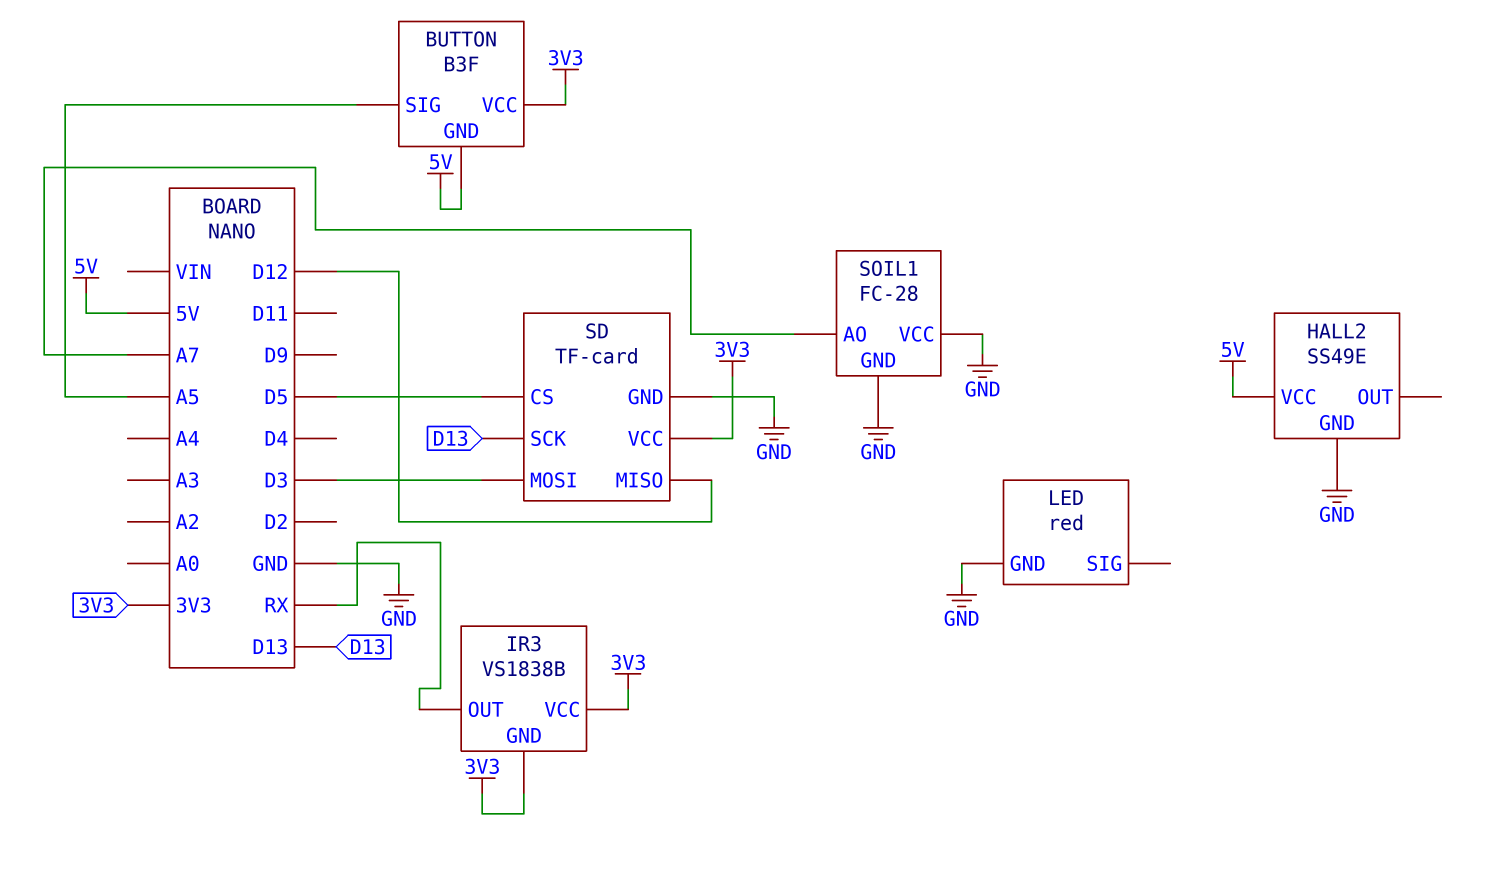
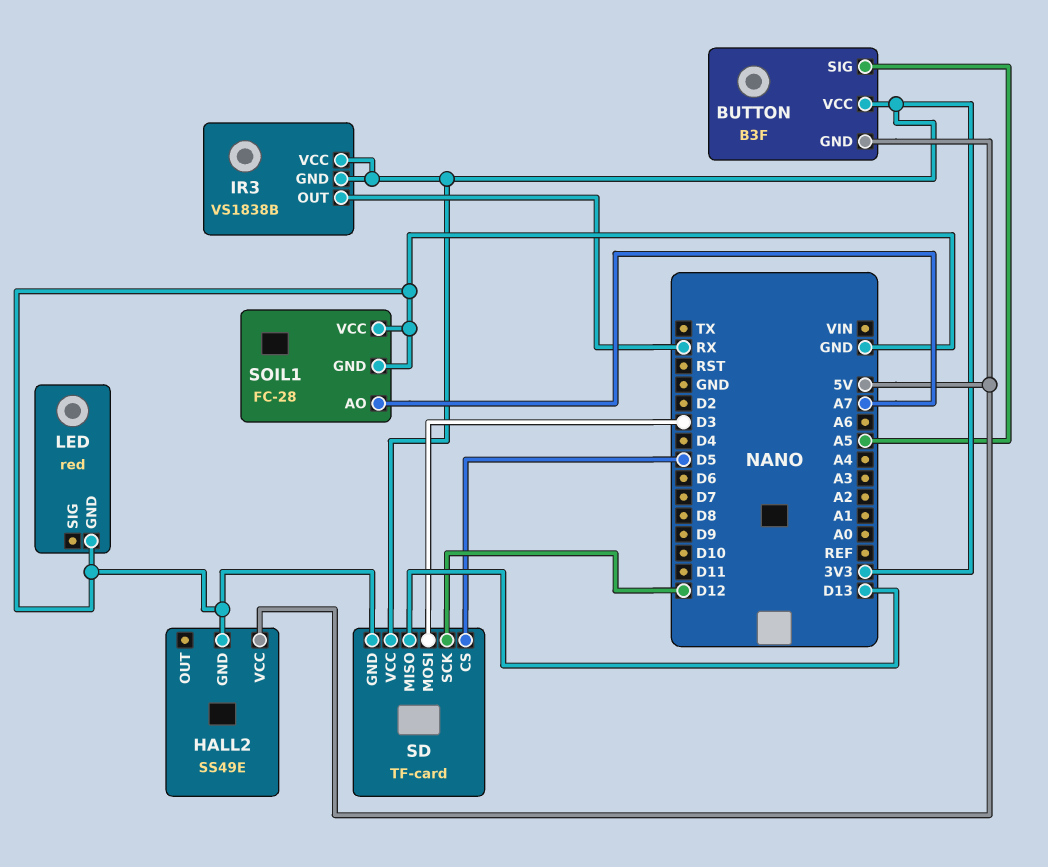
SD pin MISO: D12 -> D13
SD pin SCK: D13 -> D12

